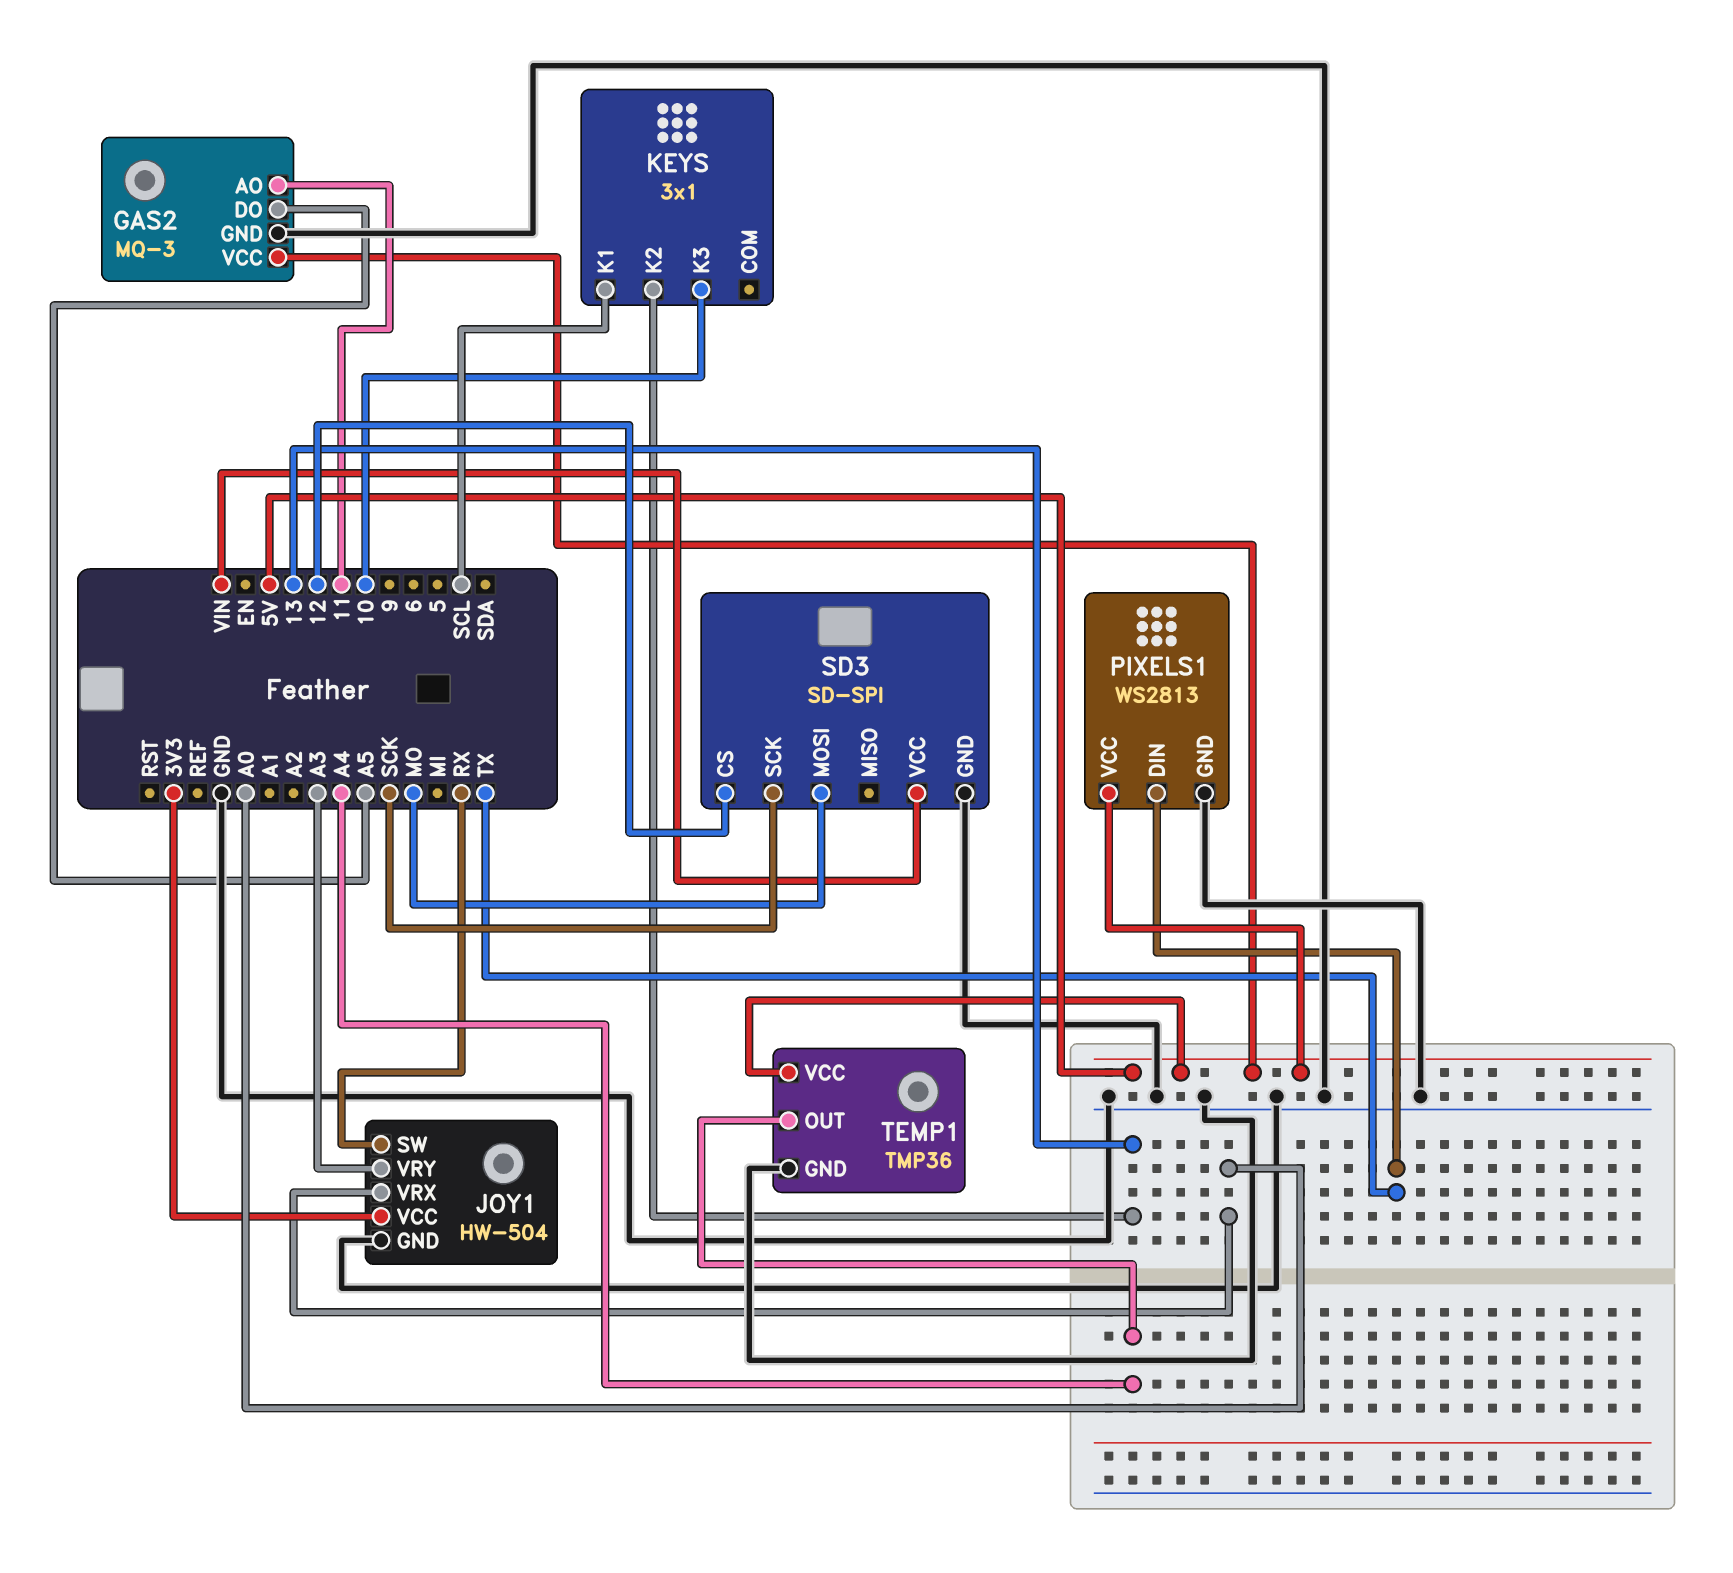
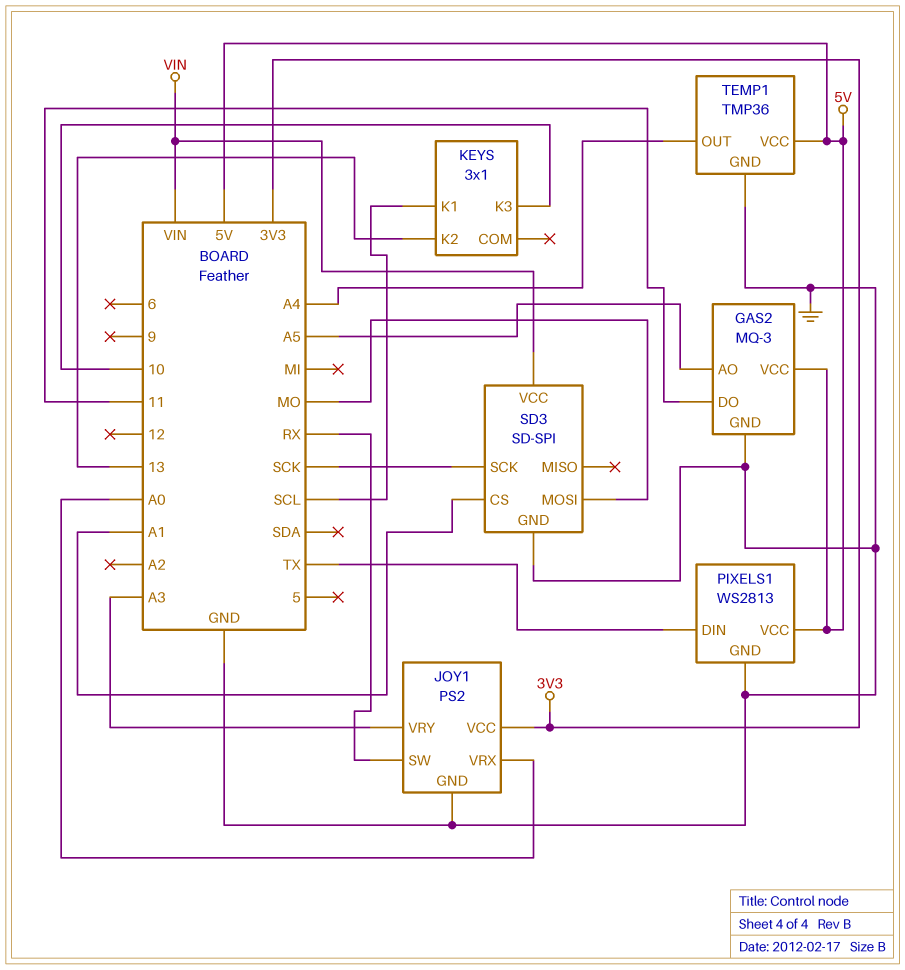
GAS2 pin AO: 11 -> A5
GAS2 pin DO: A5 -> 11
JOY1: HW-504 -> PS2
SD3 pin CS: 12 -> A1

